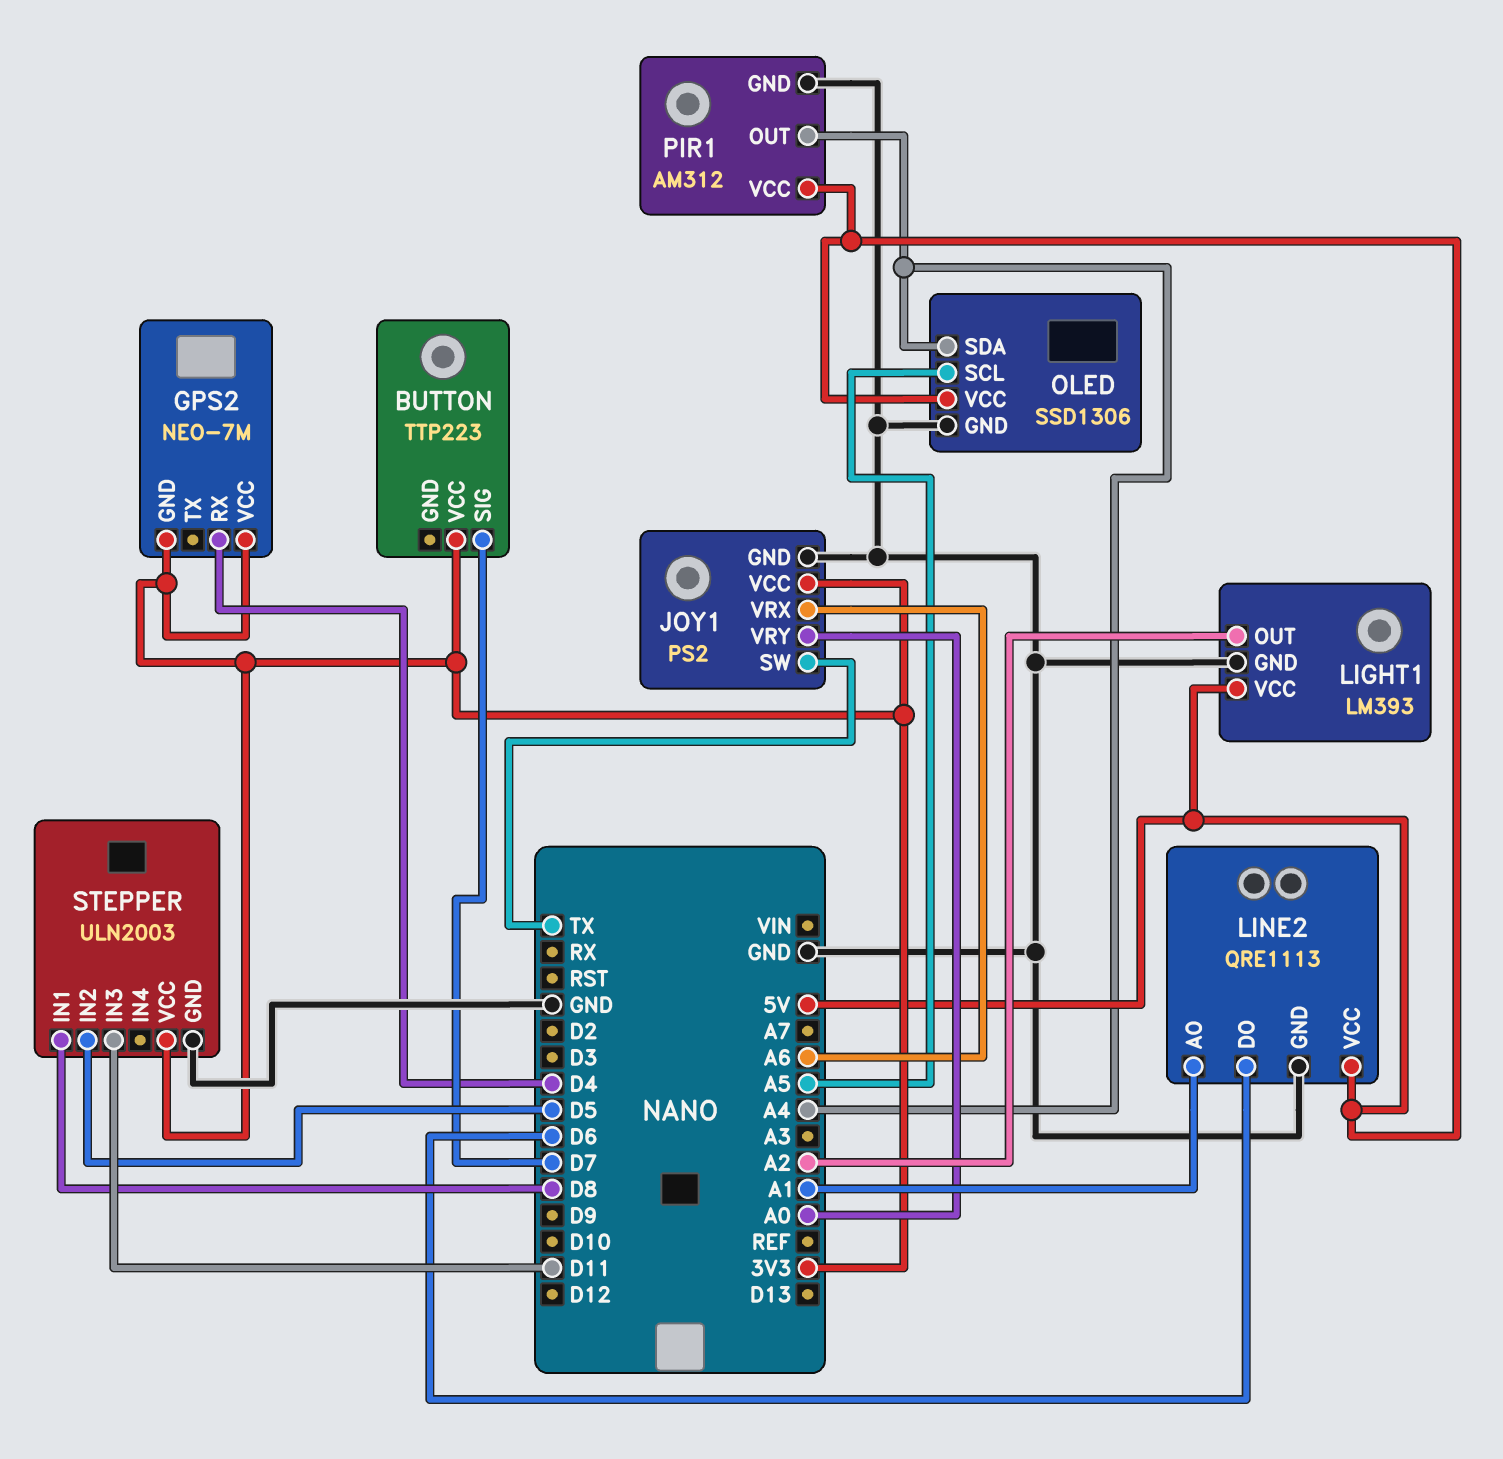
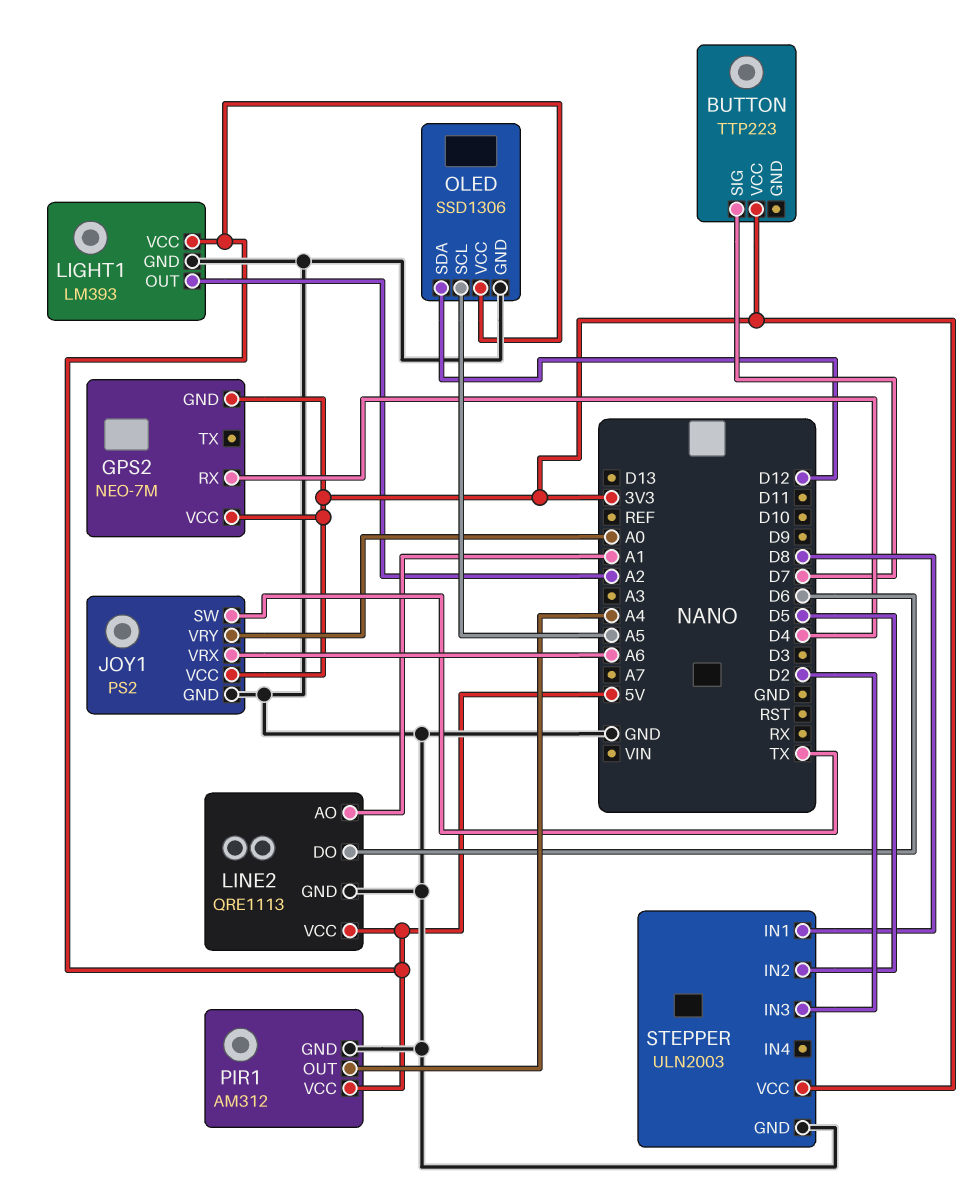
OLED pin SDA: A4 -> D12
STEPPER pin IN3: D11 -> D2

